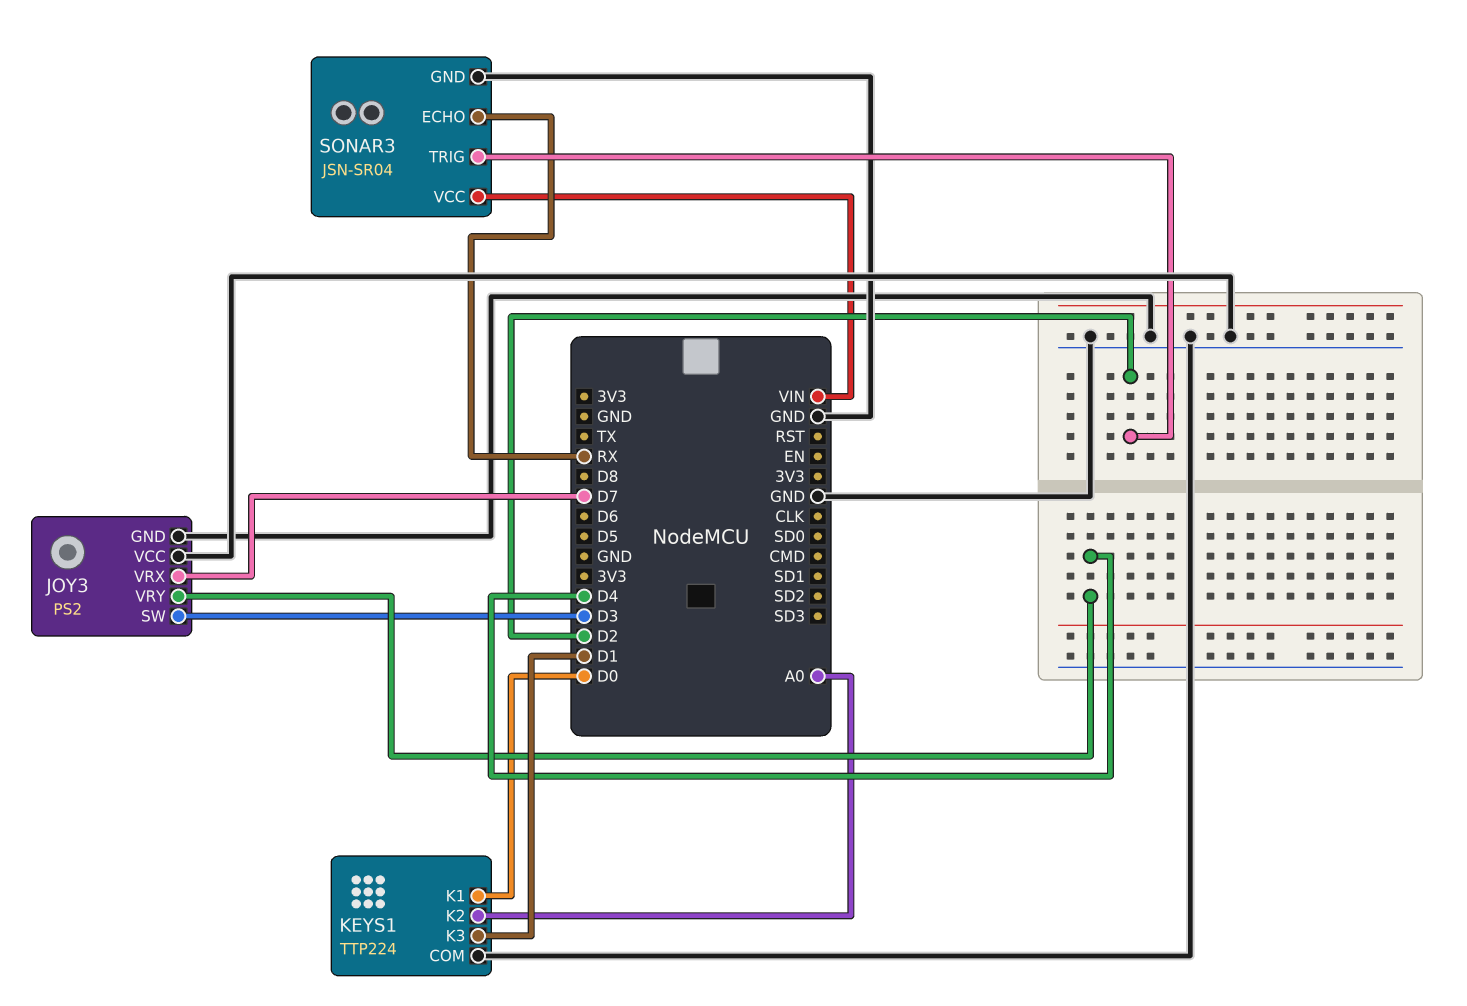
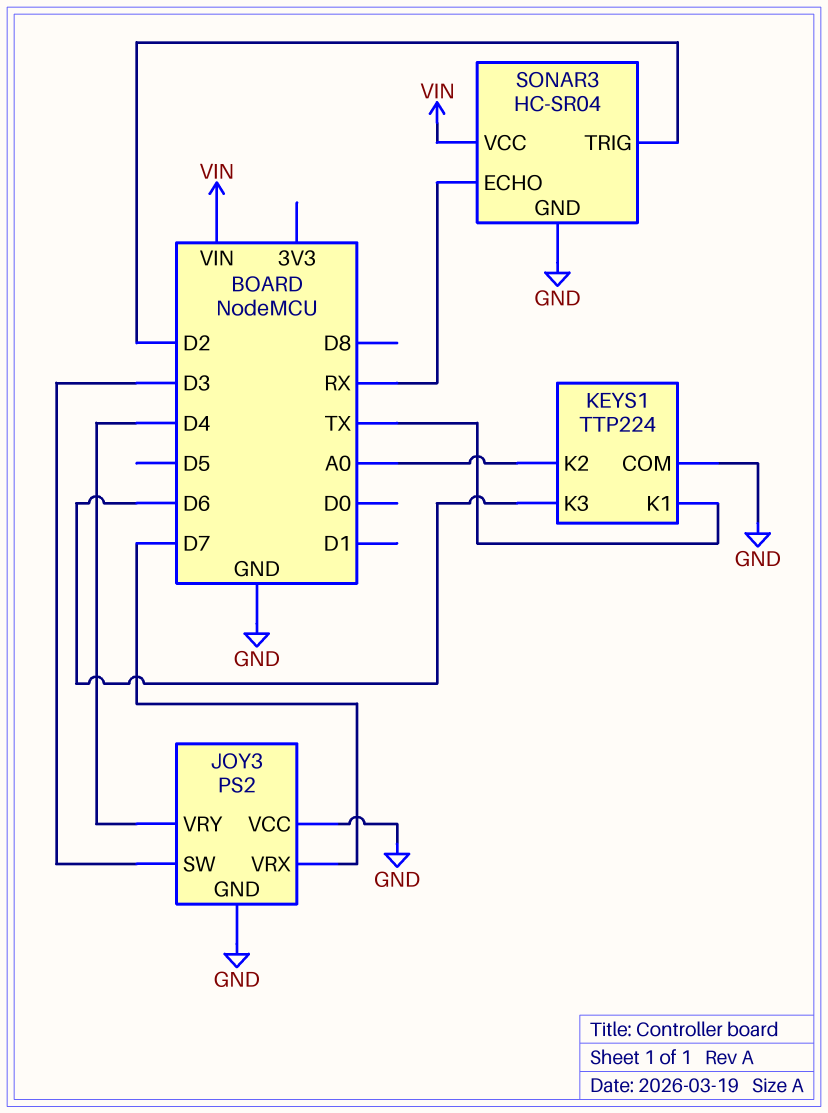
KEYS1 pin K1: D0 -> TX
KEYS1 pin K3: D1 -> D6
SONAR3: JSN-SR04 -> HC-SR04

